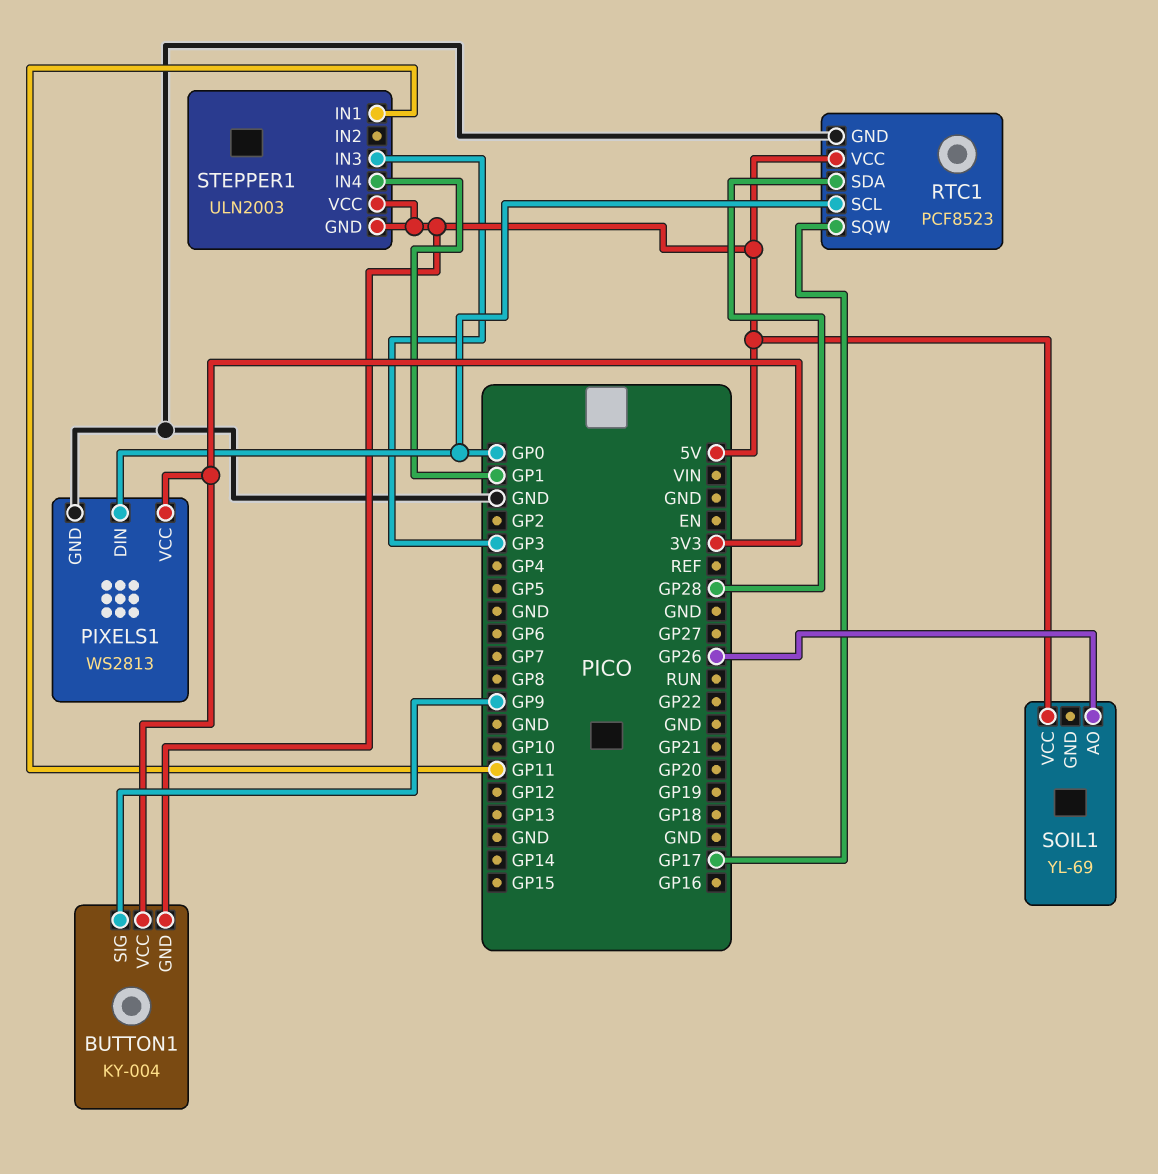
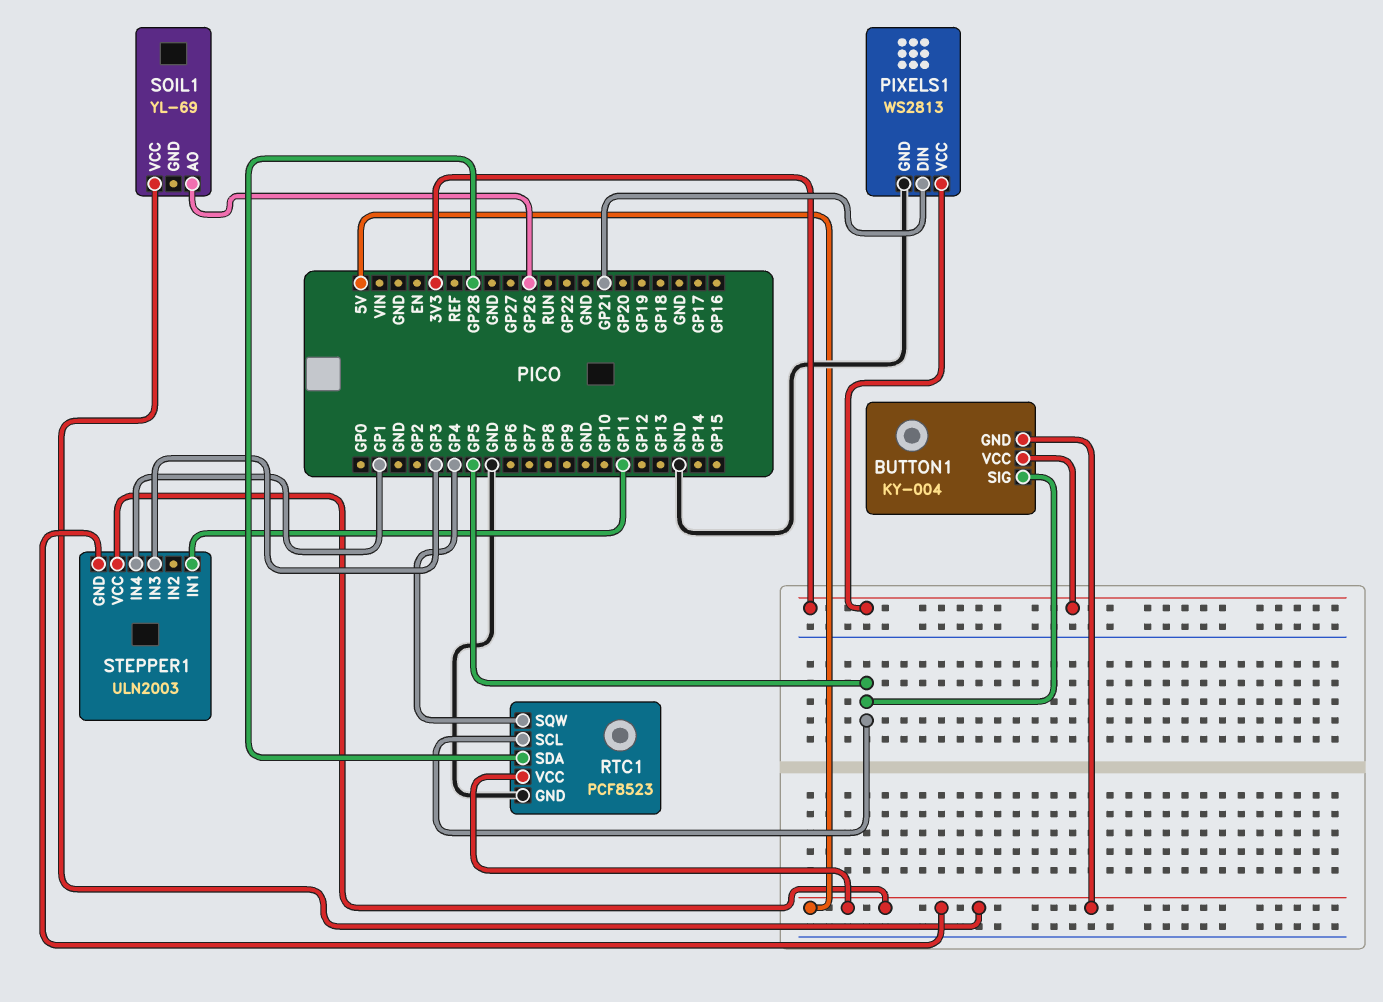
BUTTON1 pin SIG: GP9 -> GP5
PIXELS1 pin DIN: GP0 -> GP21
RTC1 pin SCL: GP0 -> GP5
RTC1 pin SQW: GP17 -> GP4

